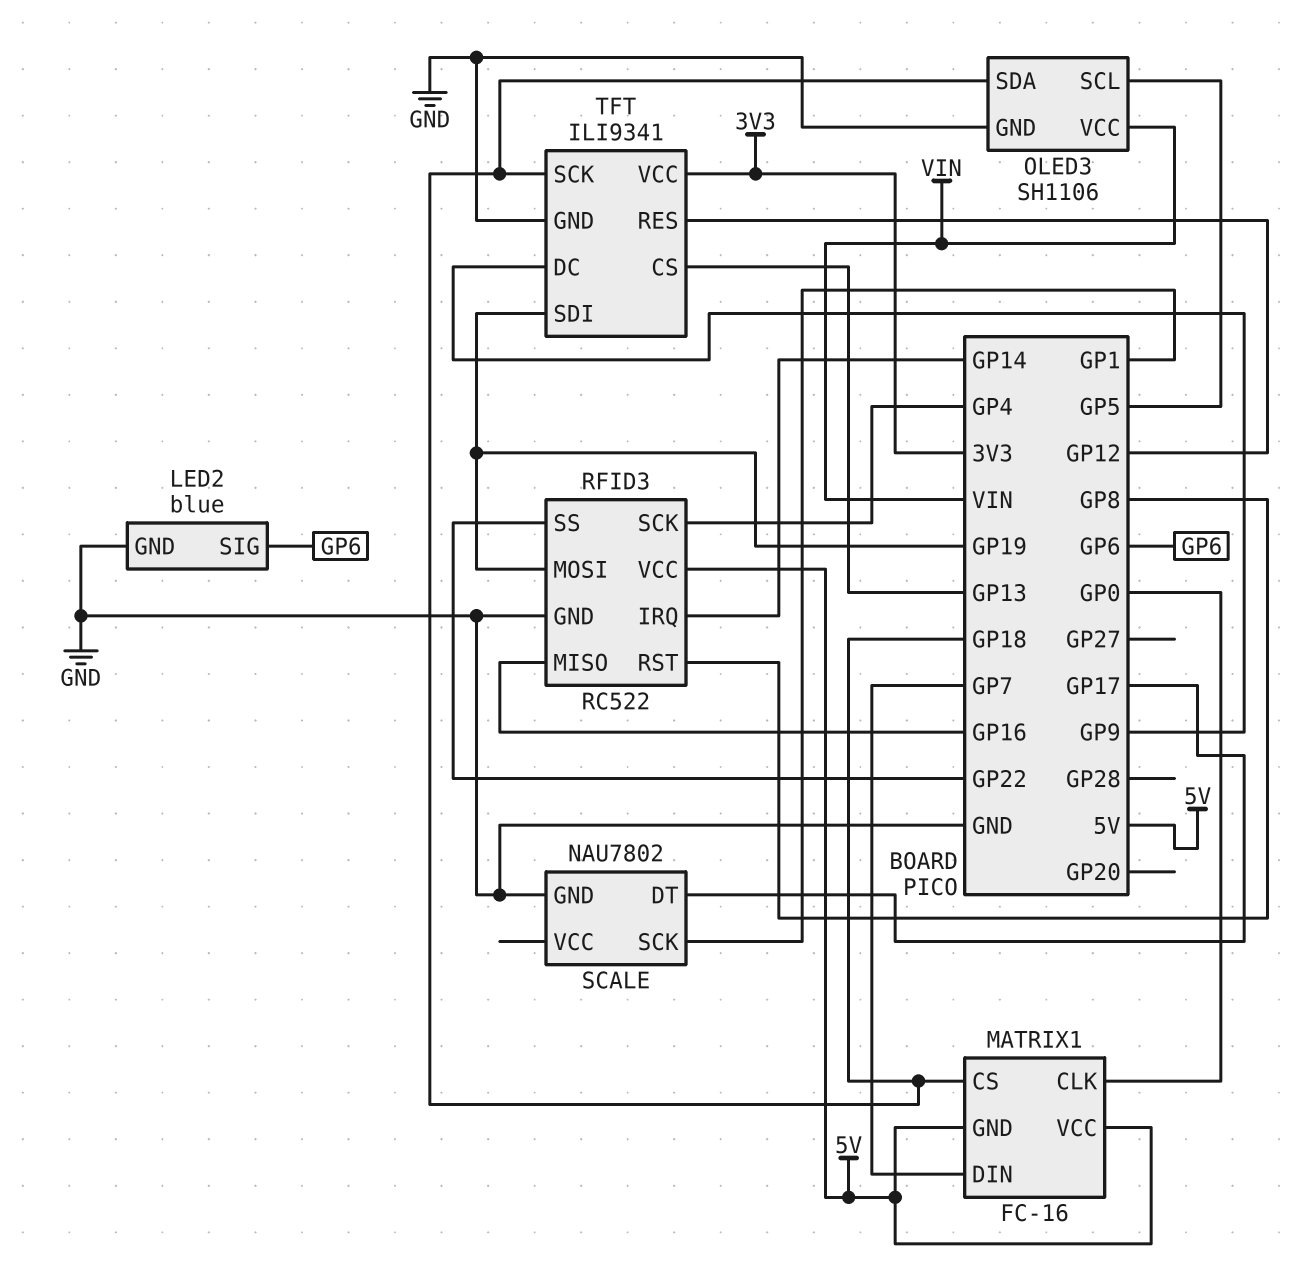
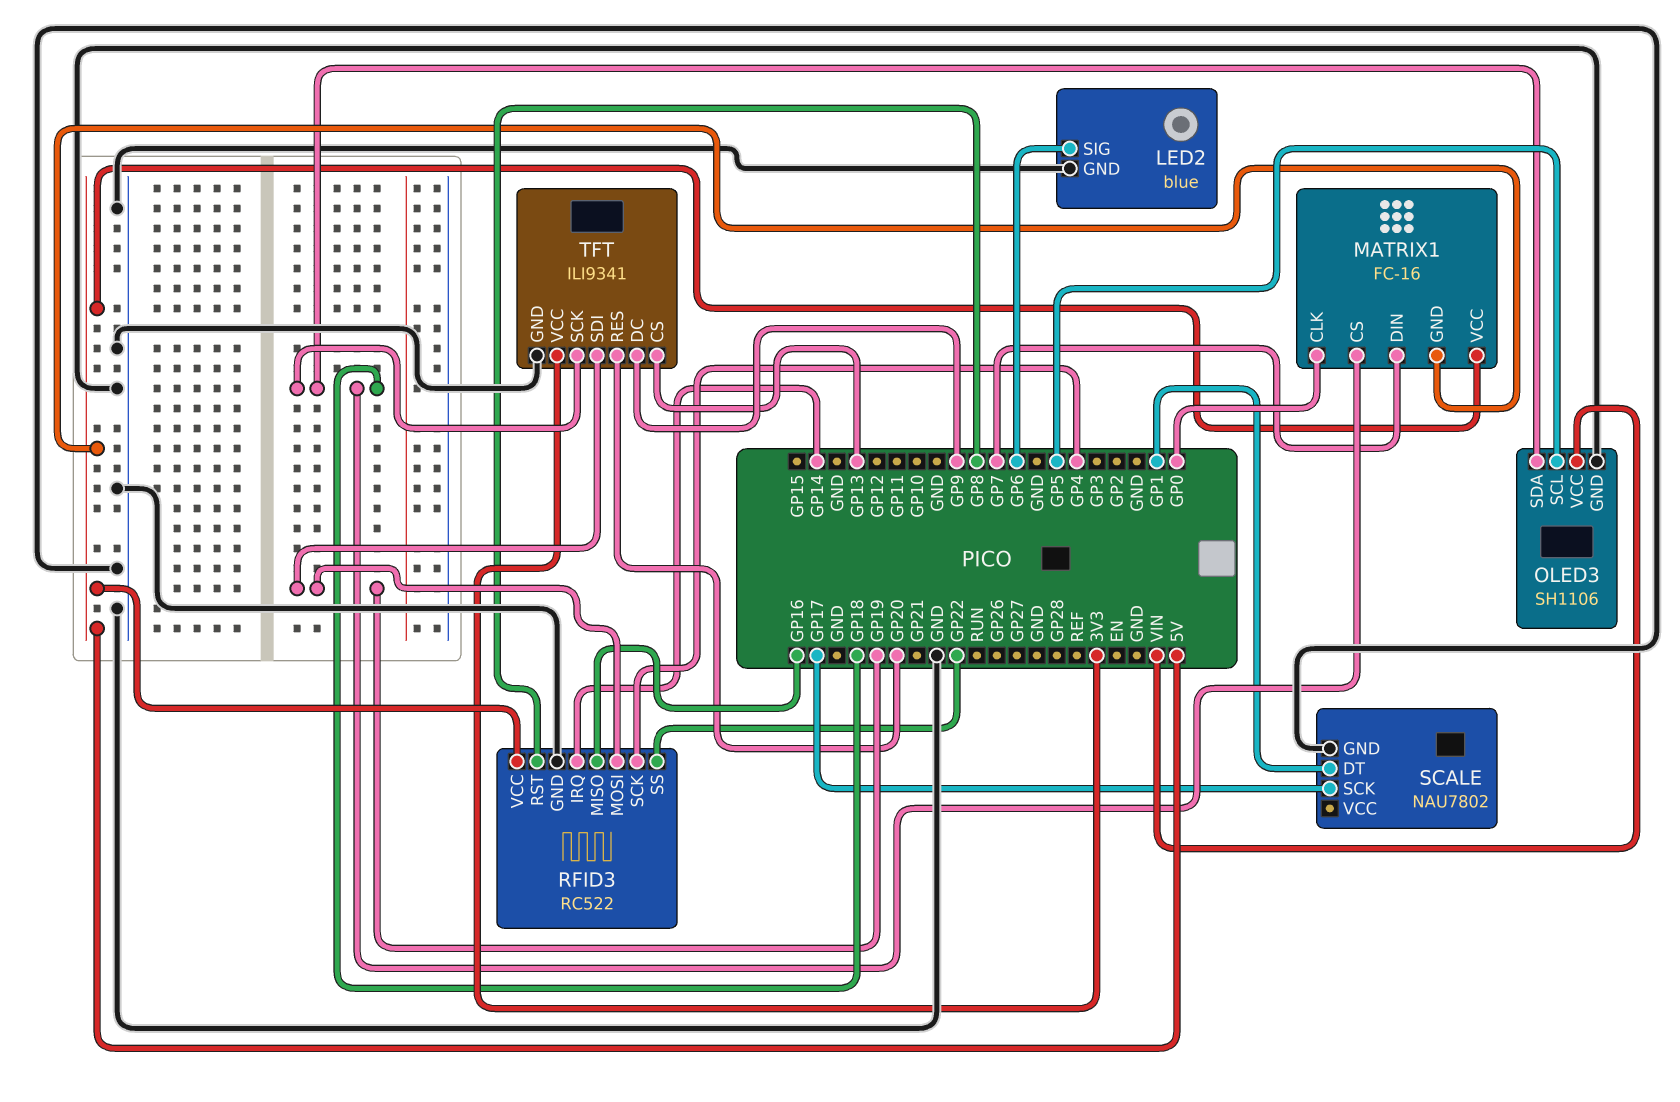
SCALE pin DT: GP17 -> GP1
SCALE pin SCK: GP1 -> GP17
TFT pin RES: GP12 -> GP20

